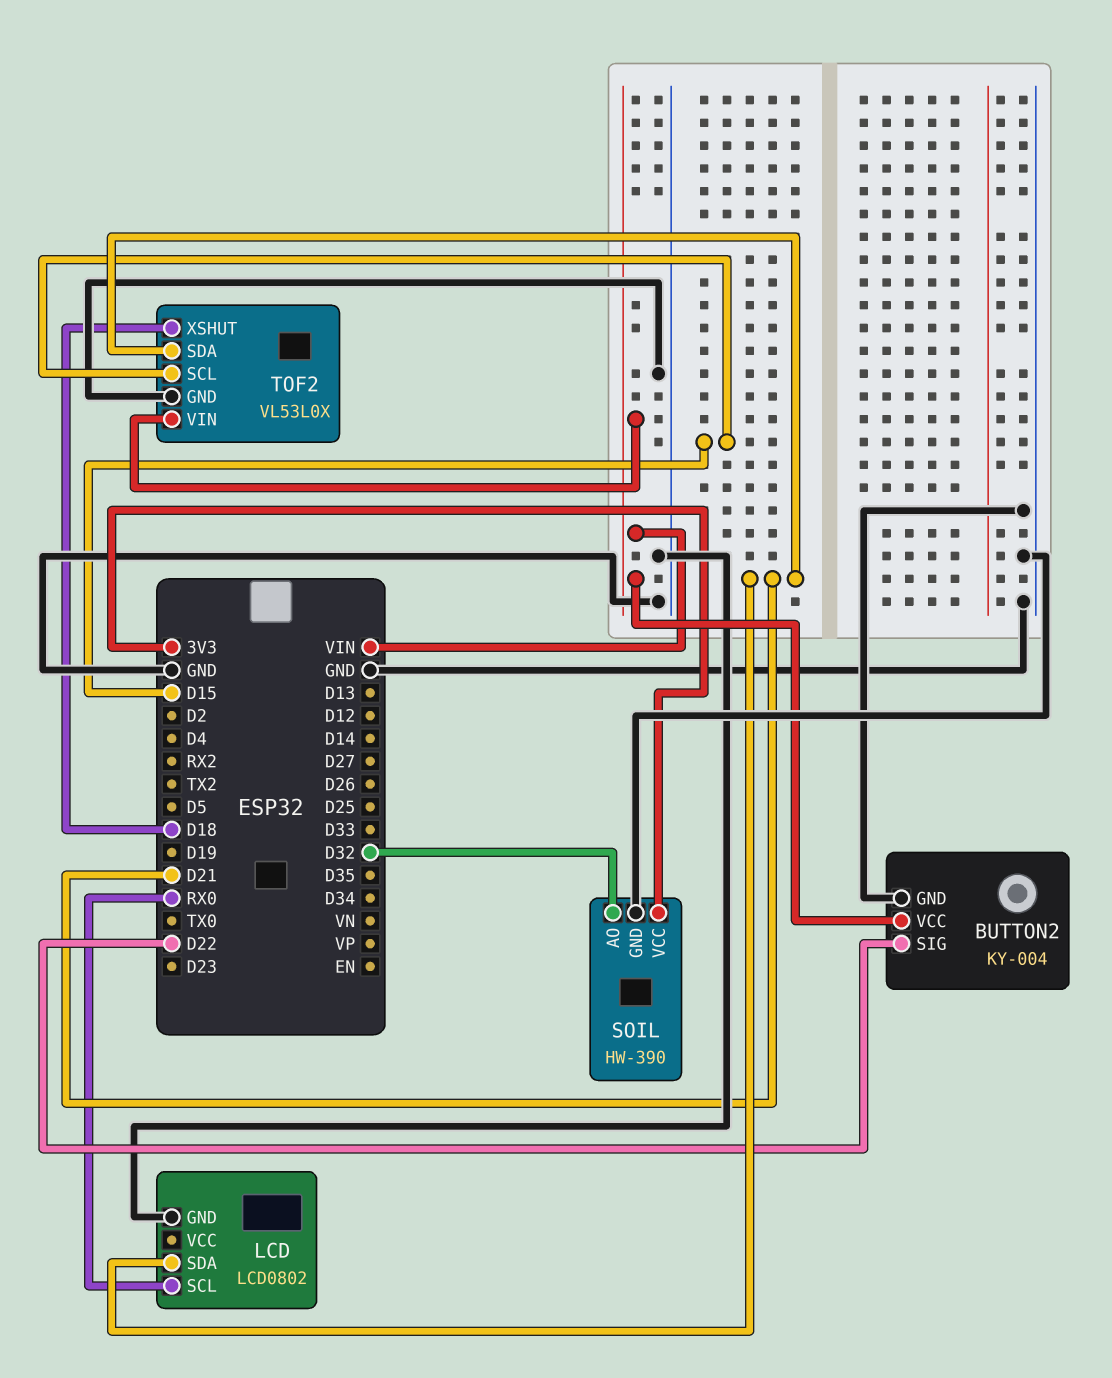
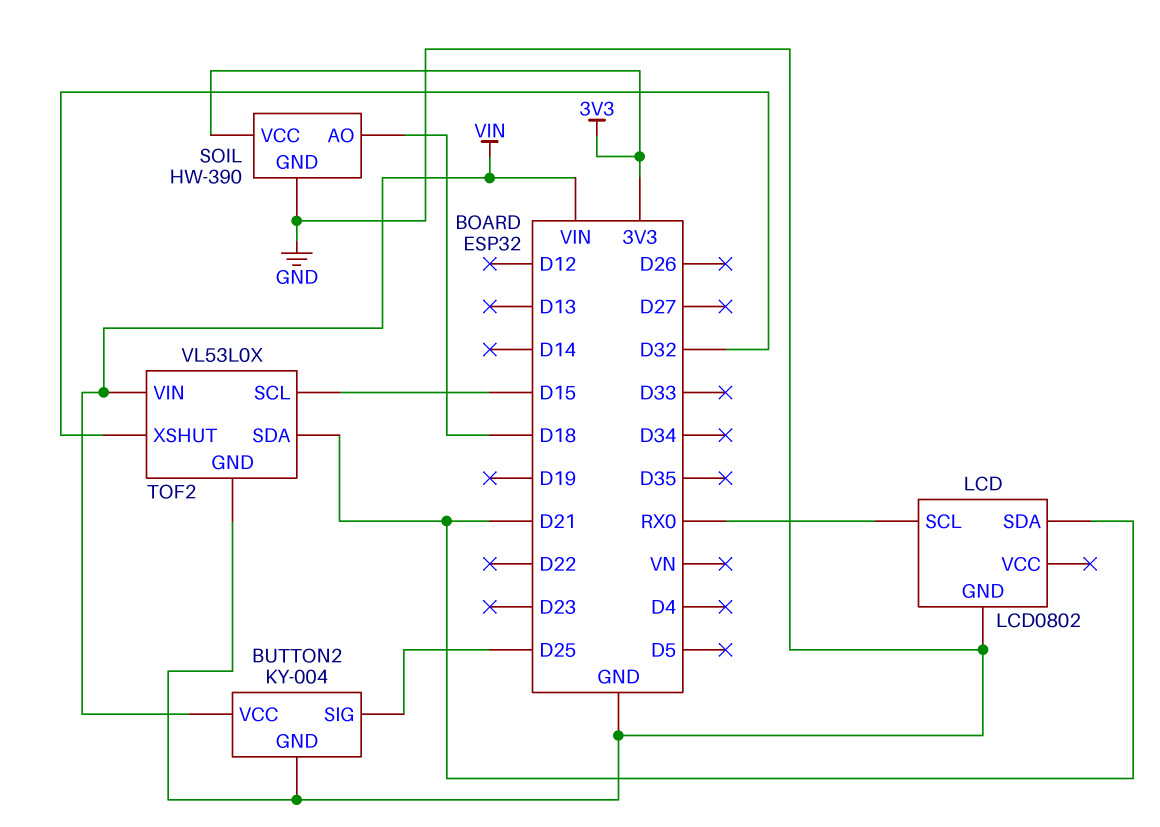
BUTTON2 pin SIG: D22 -> D25
SOIL pin AO: D32 -> D18
TOF2 pin XSHUT: D18 -> D32

